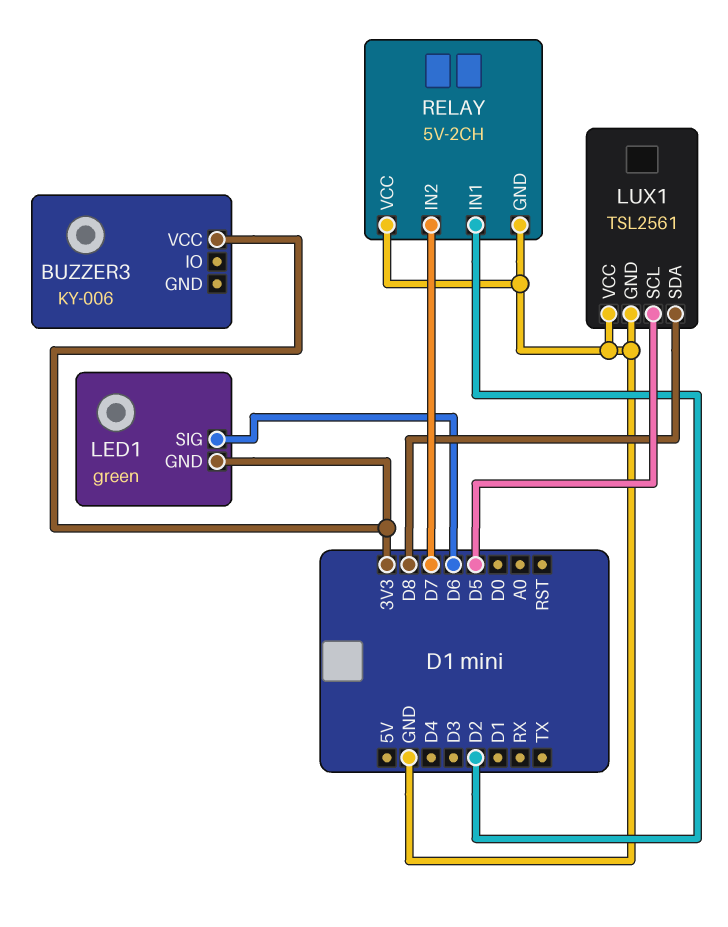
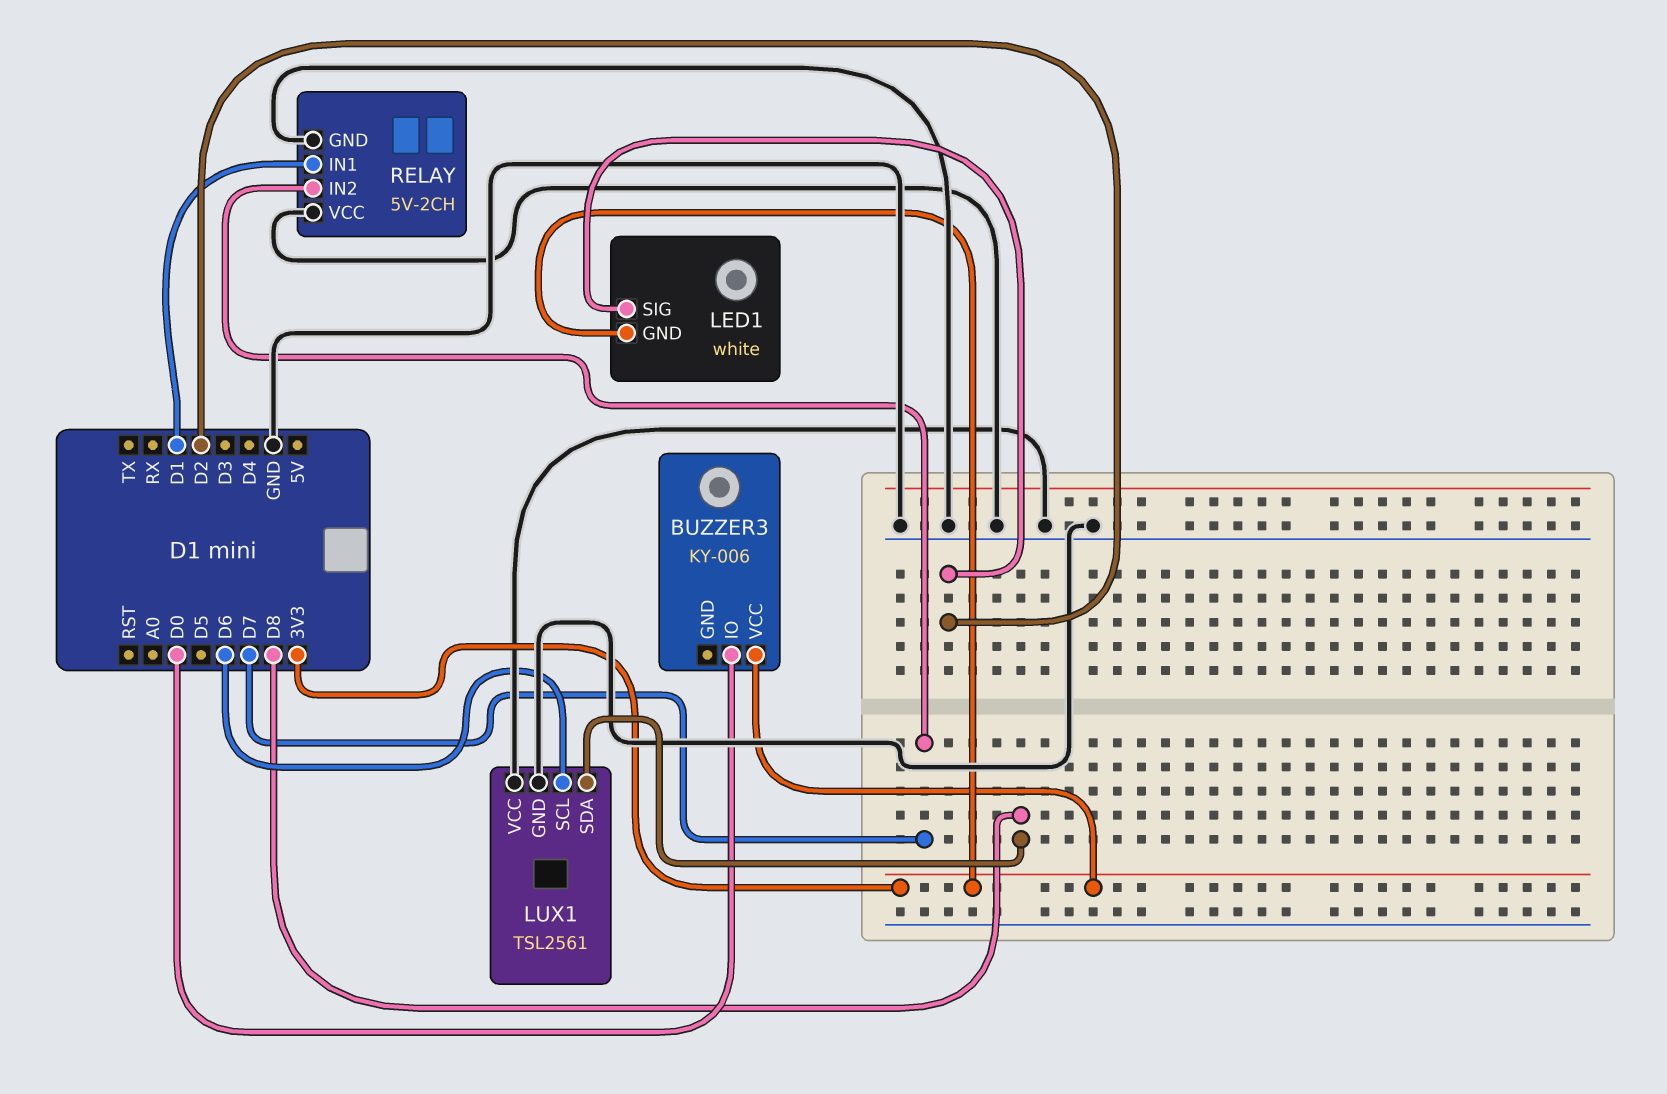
BUZZER3 pin IO: none -> D0
LED1: green -> white
LED1 pin SIG: D6 -> D2
LUX1 pin SCL: D5 -> D6
RELAY pin IN1: D2 -> D1

